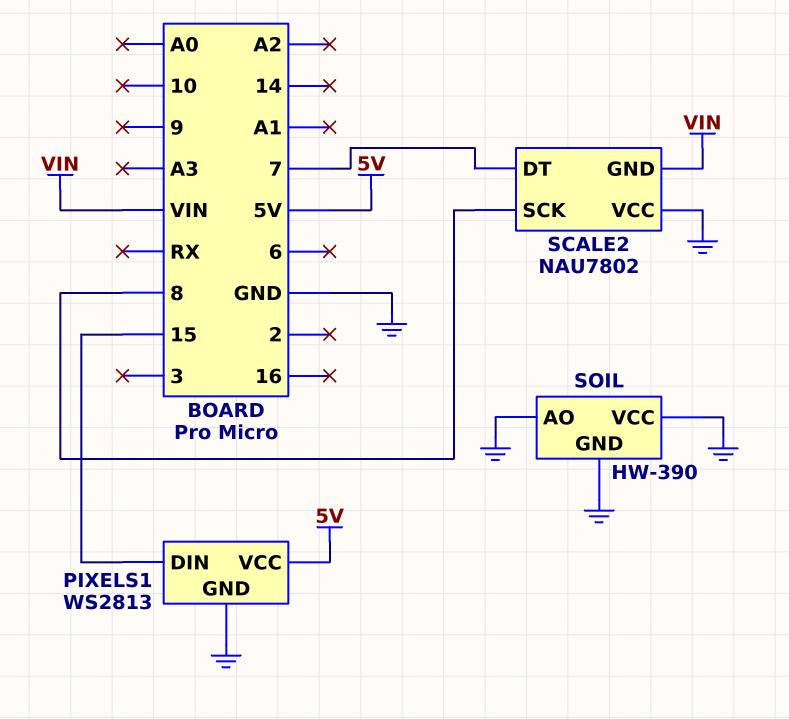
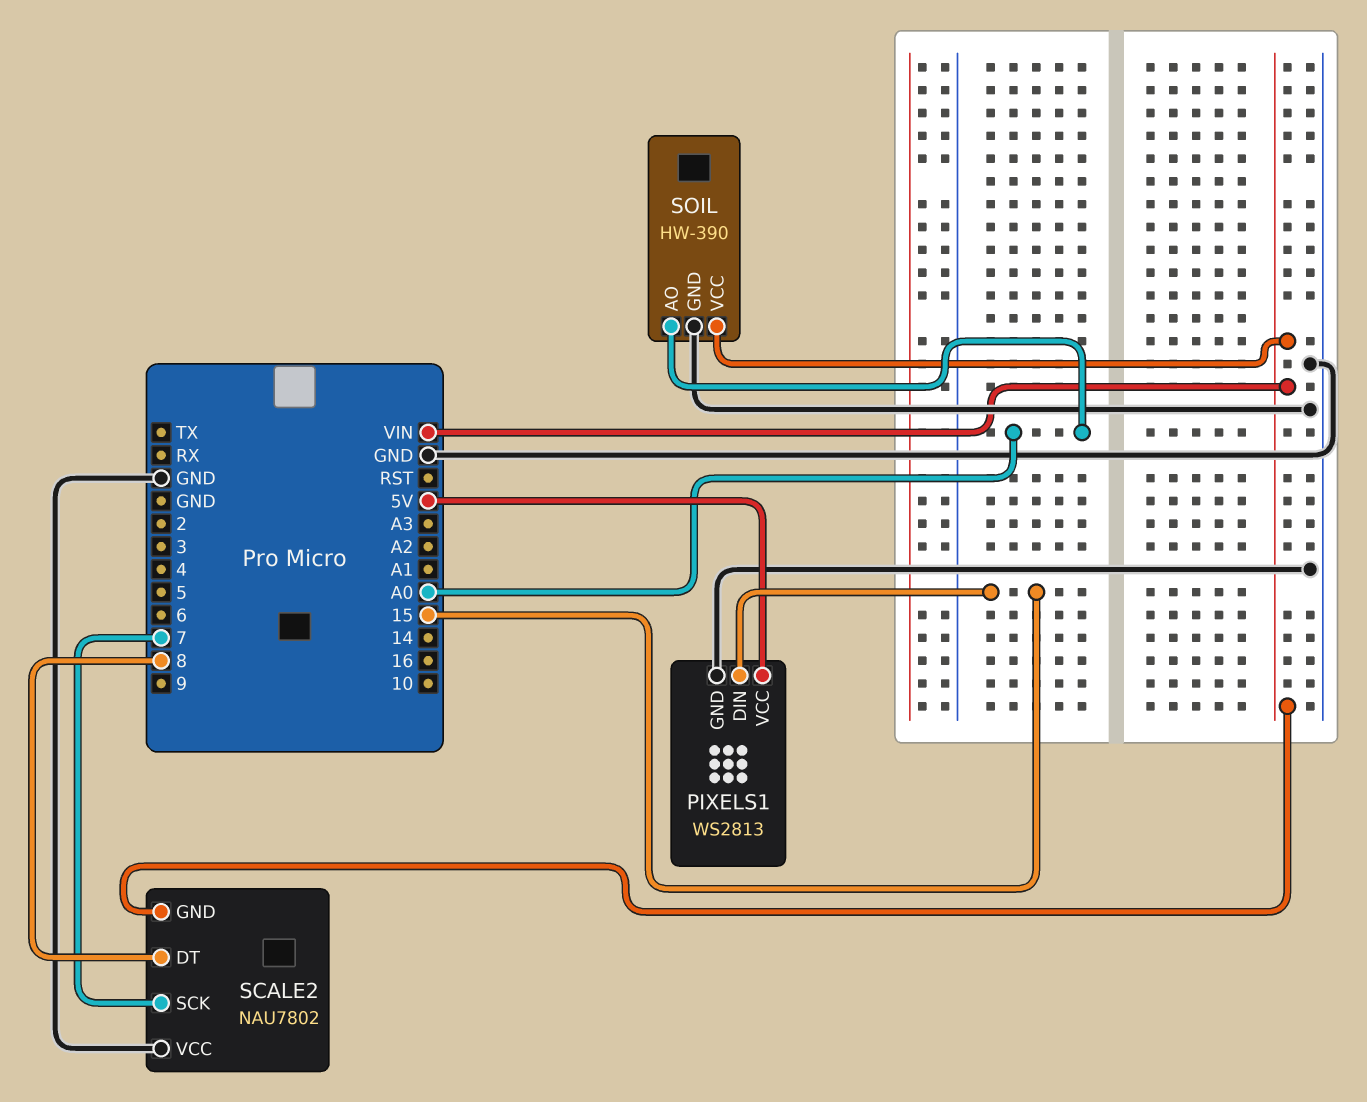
SCALE2 pin DT: 7 -> 8
SCALE2 pin SCK: 8 -> 7
SOIL pin AO: GND -> A0
SOIL pin VCC: GND -> VIN

